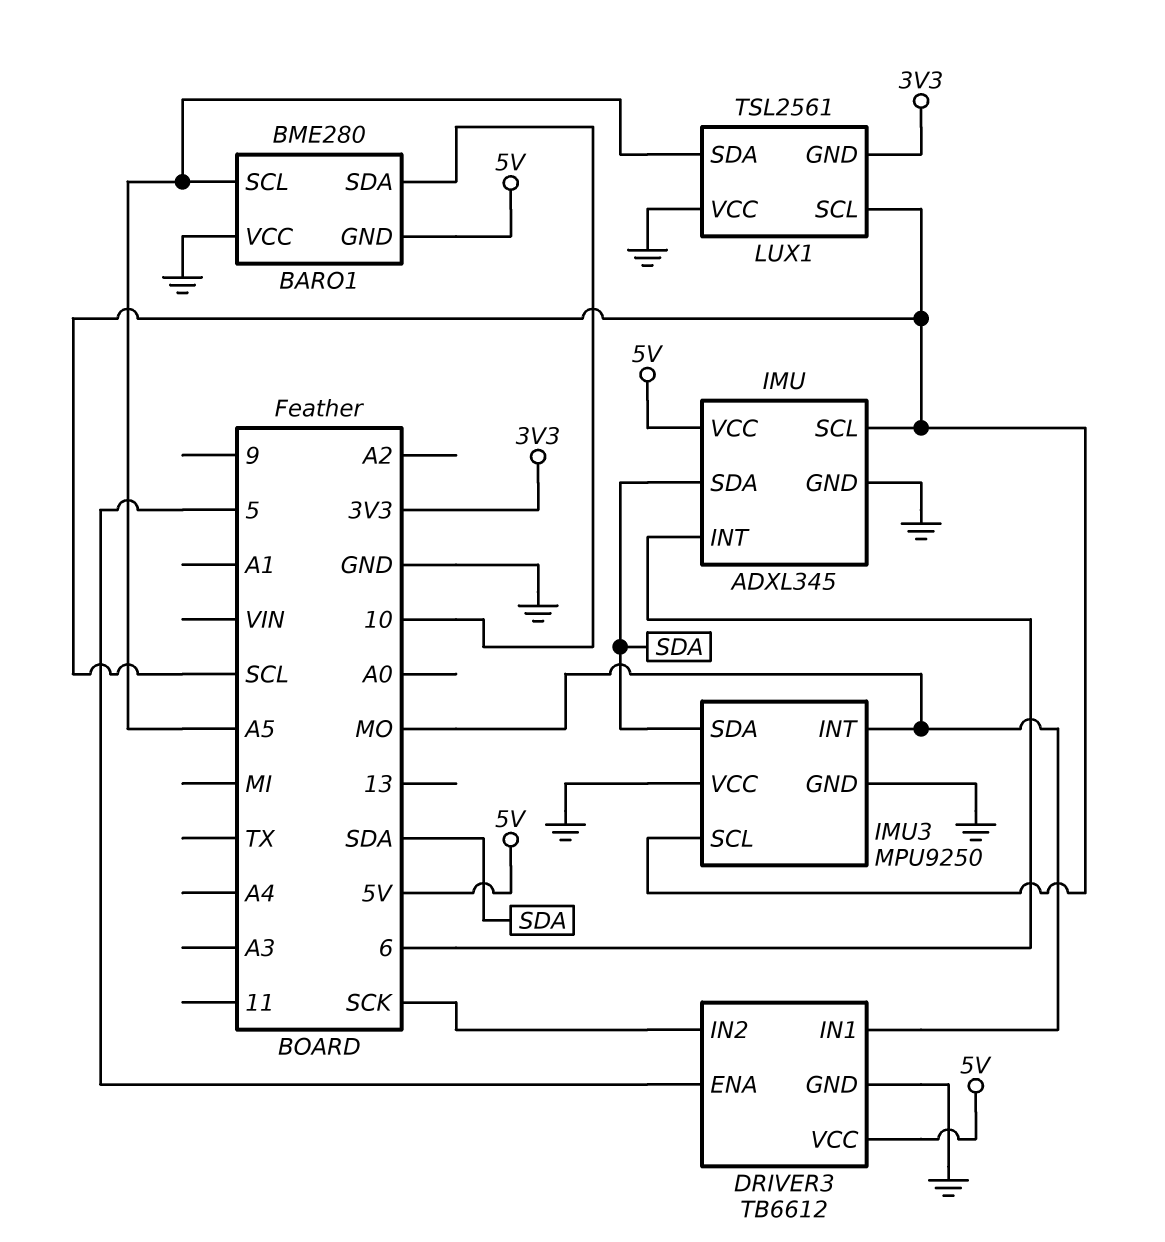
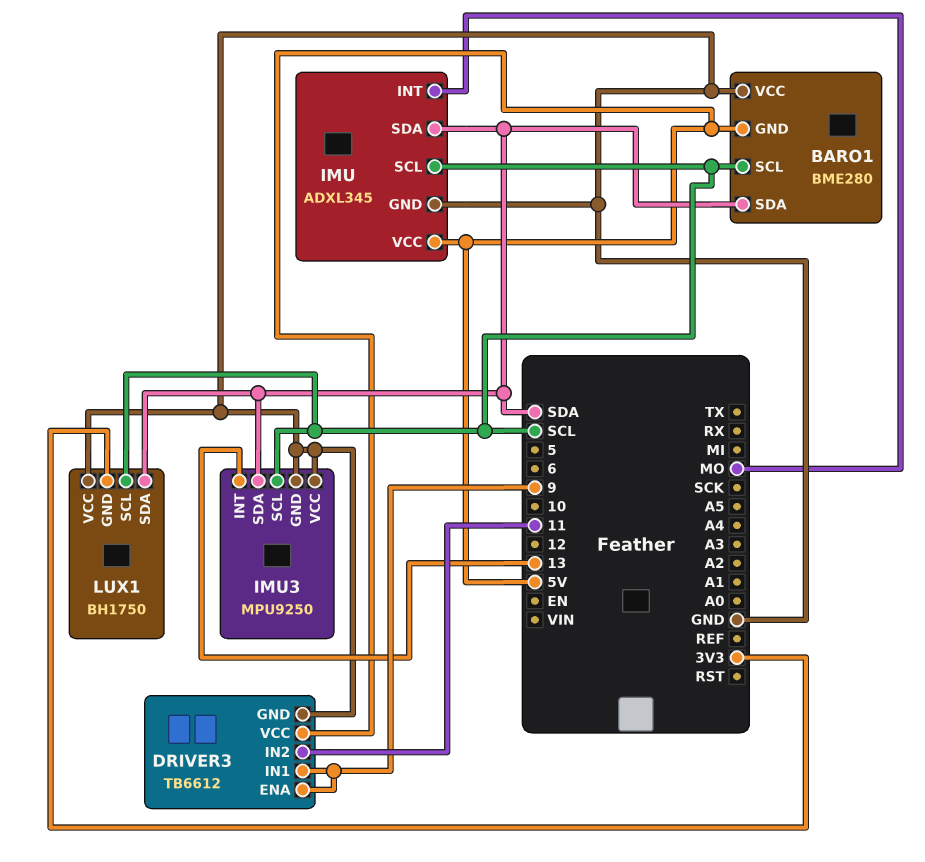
BARO1 pin SCL: A5 -> SCL
BARO1 pin SDA: 10 -> SDA
DRIVER3 pin ENA: 5 -> 9
DRIVER3 pin IN1: MO -> 9
DRIVER3 pin IN2: SCK -> 11
IMU pin INT: 6 -> MO
IMU3 pin INT: MO -> 13
LUX1: TSL2561 -> BH1750
LUX1 pin SDA: A5 -> SDA

